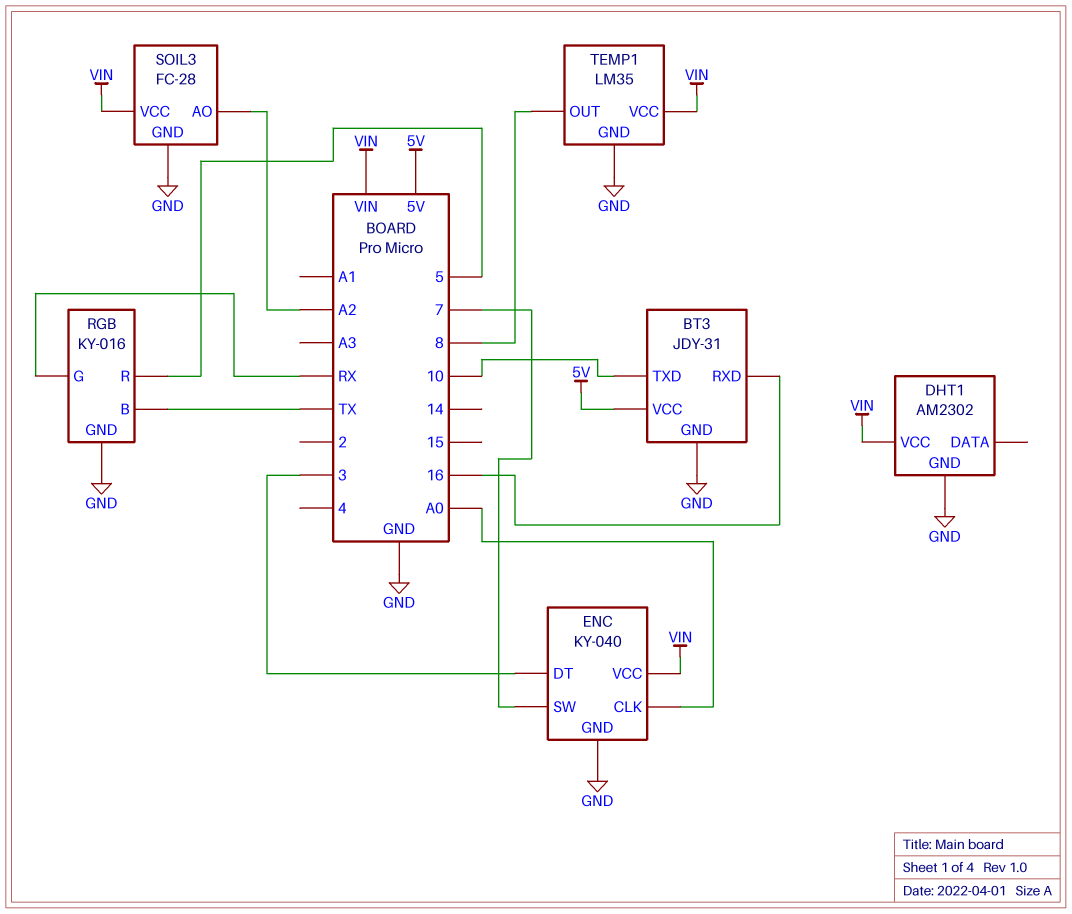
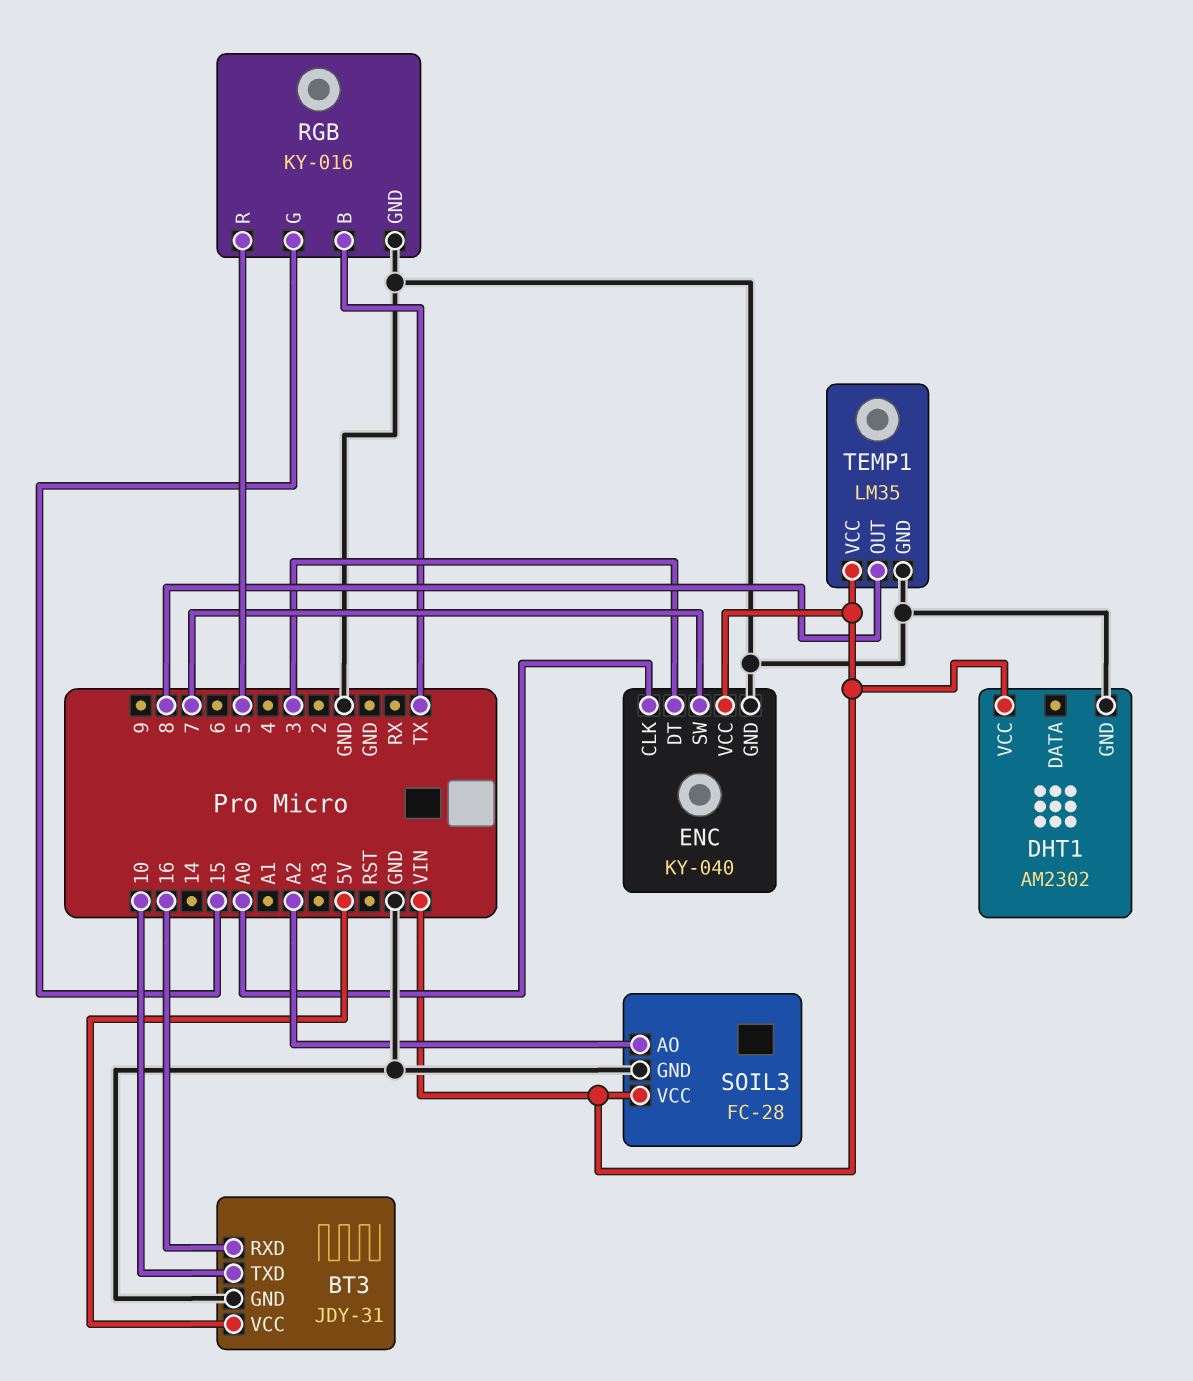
RGB pin G: RX -> 15

